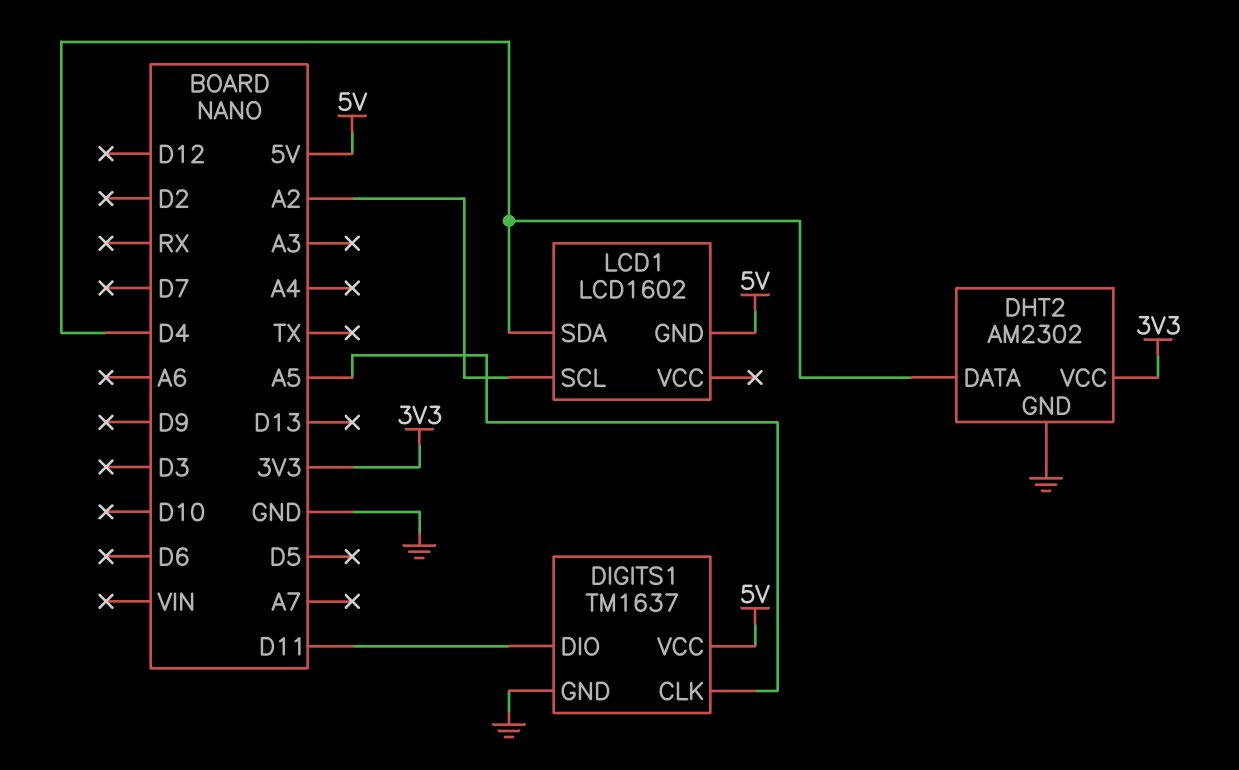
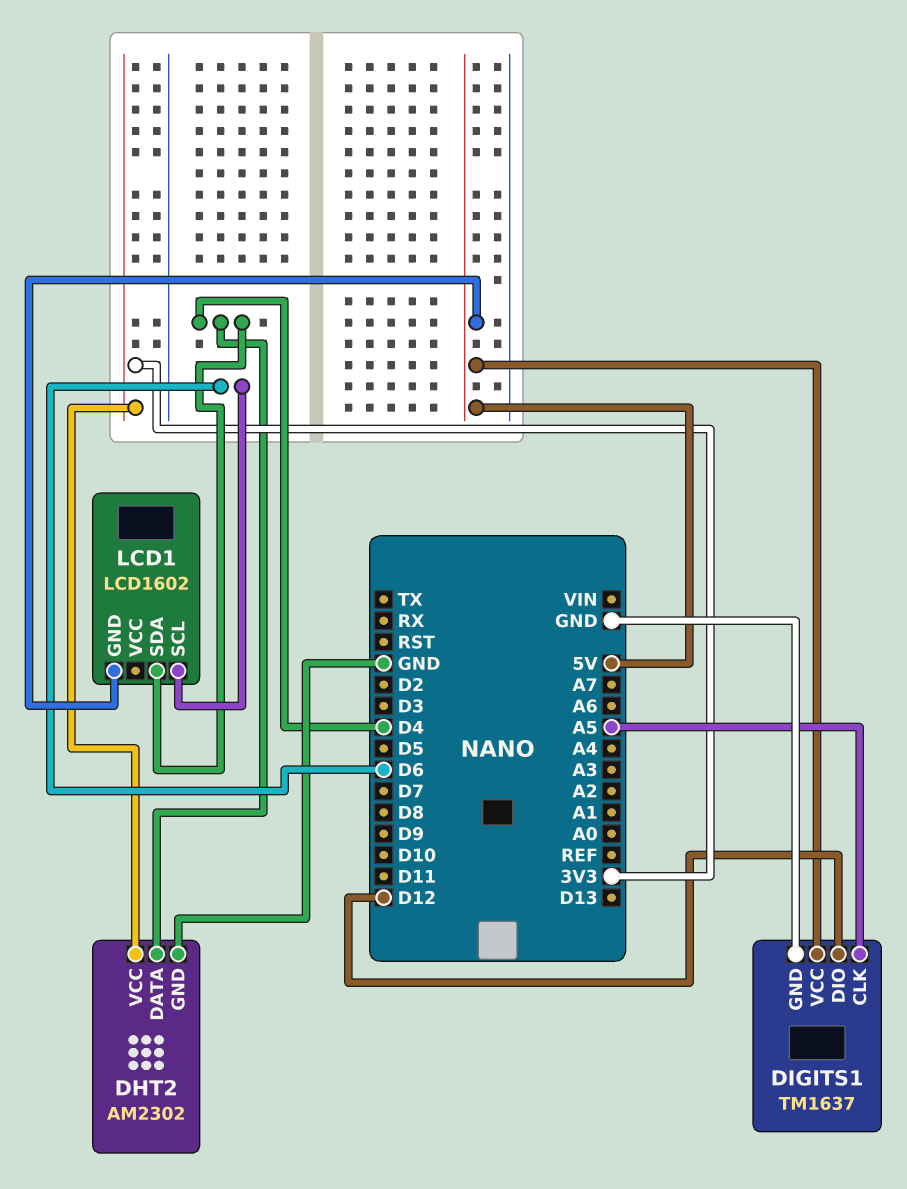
DIGITS1 pin DIO: D11 -> D12
LCD1 pin SCL: A2 -> D6

